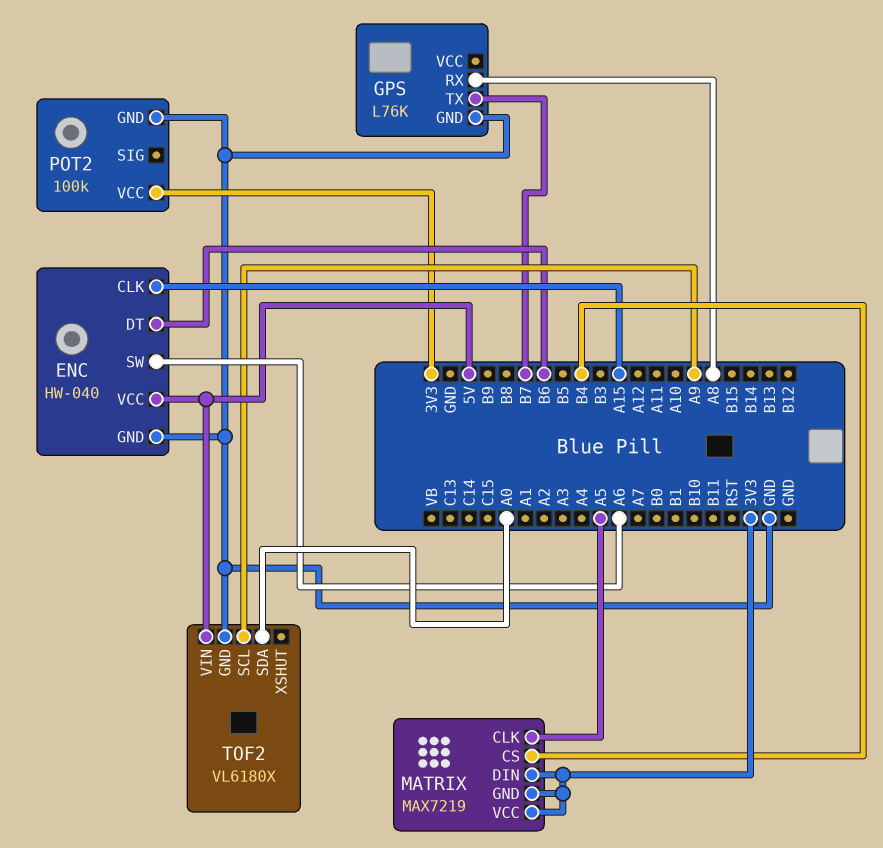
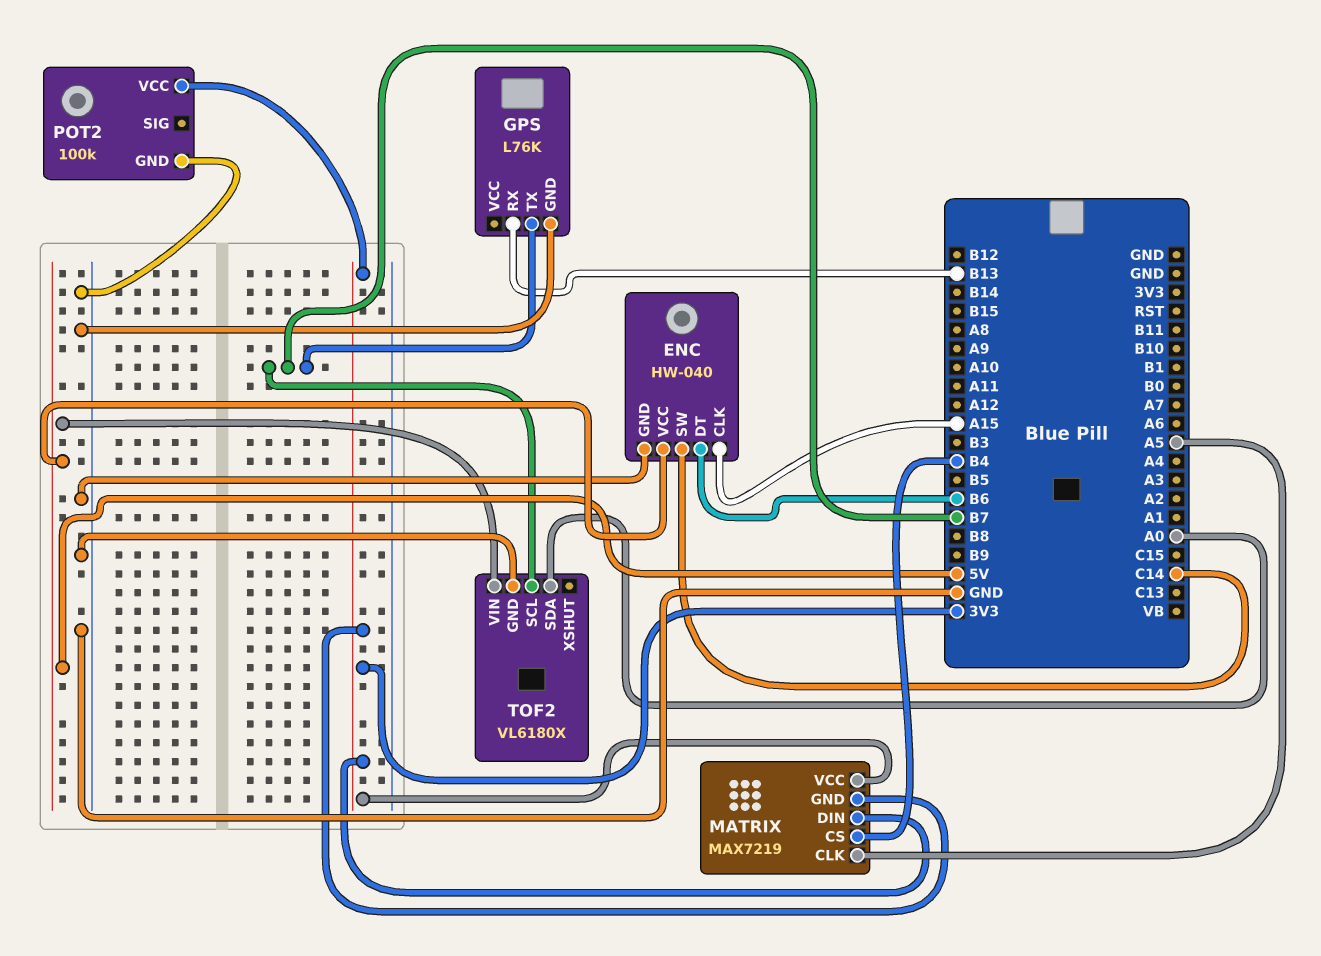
ENC pin SW: A6 -> C14
GPS pin RX: A8 -> B13
TOF2 pin SCL: A9 -> B7

